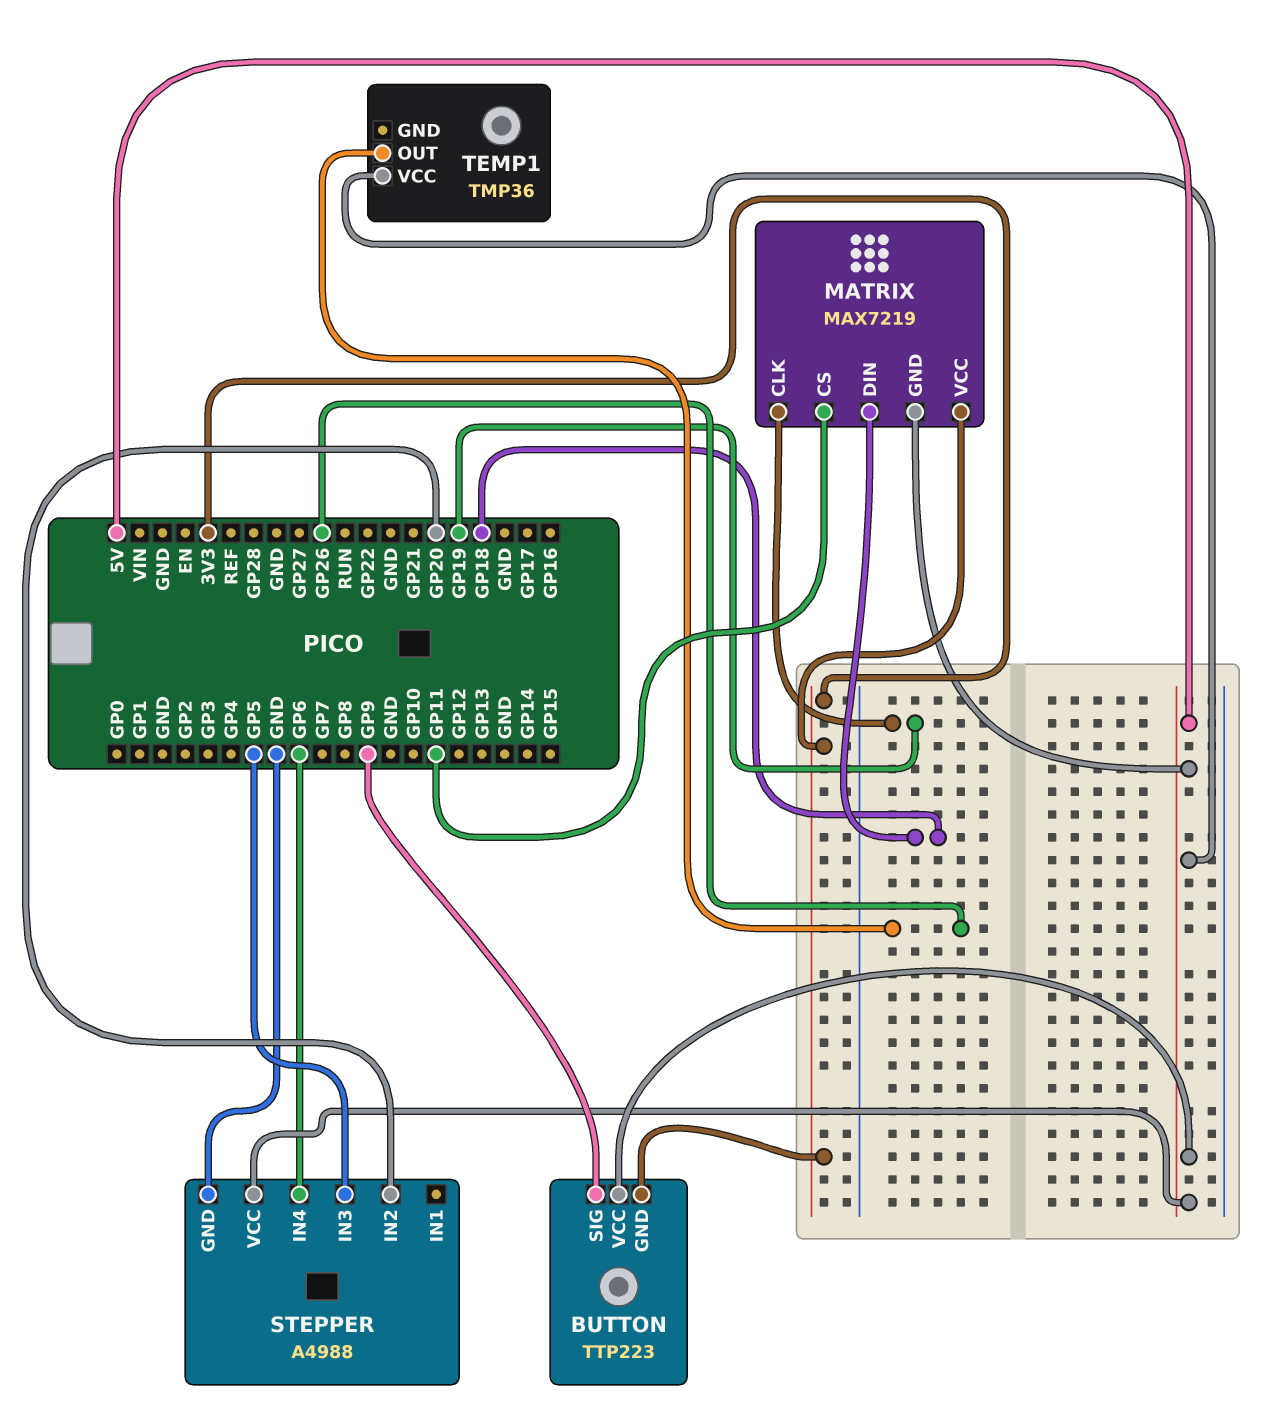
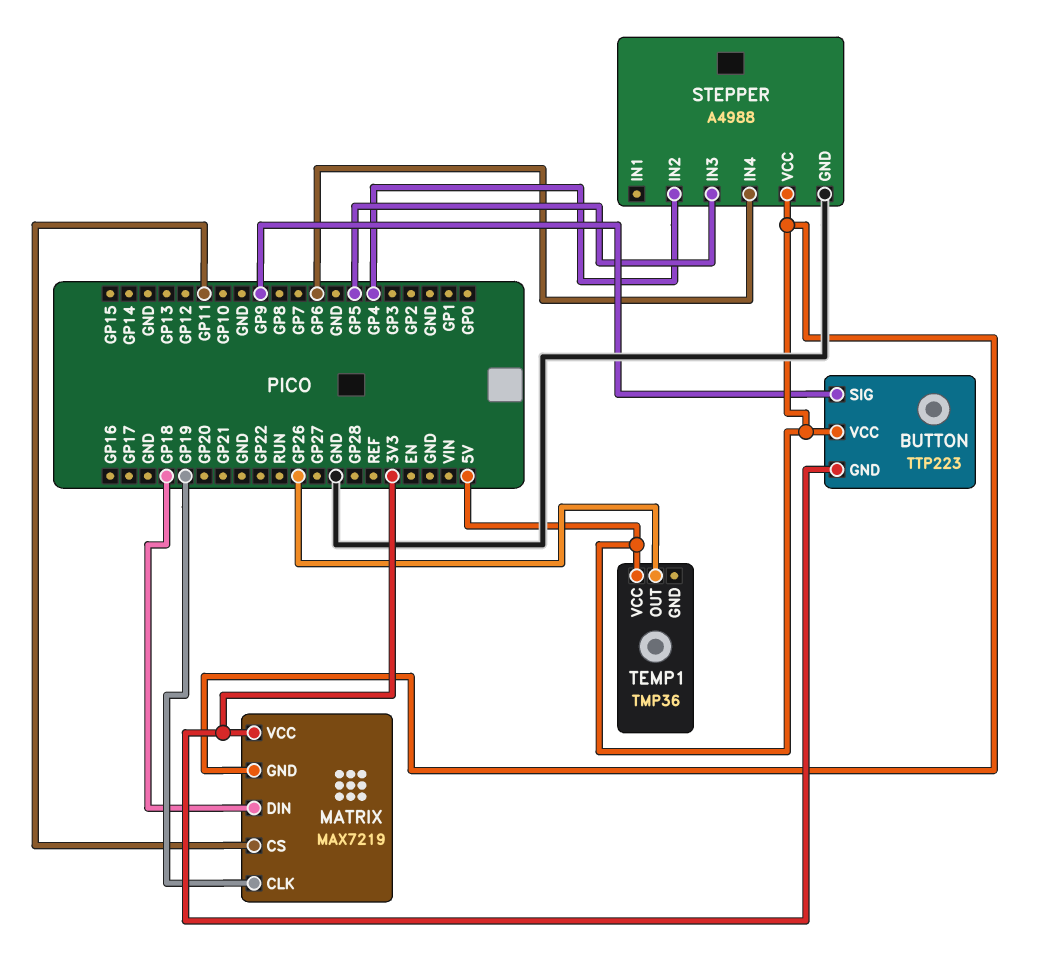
STEPPER pin IN2: GP20 -> GP4

